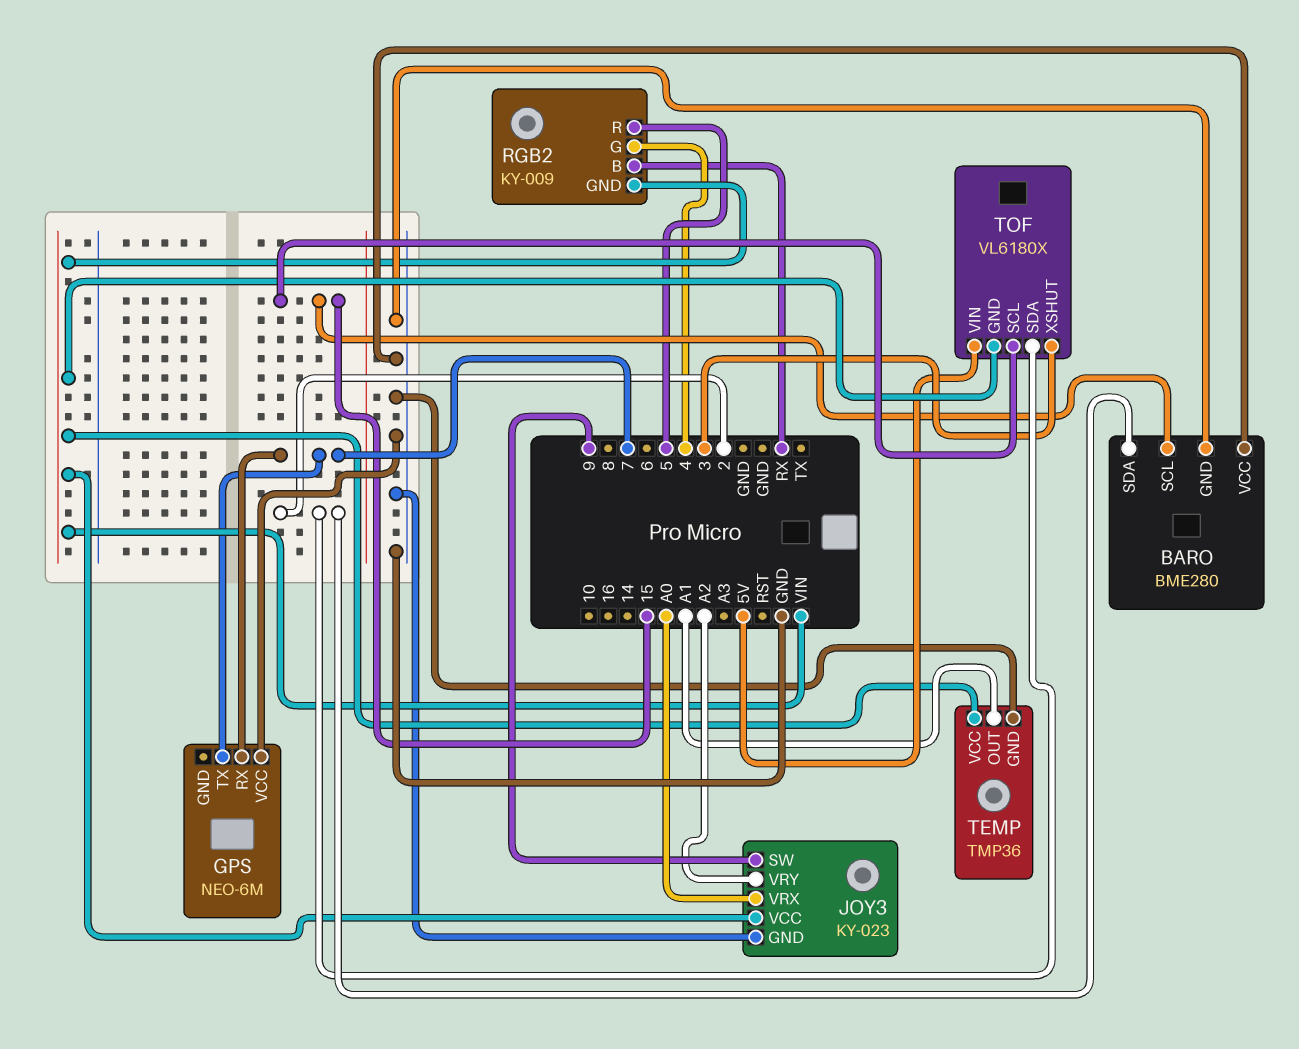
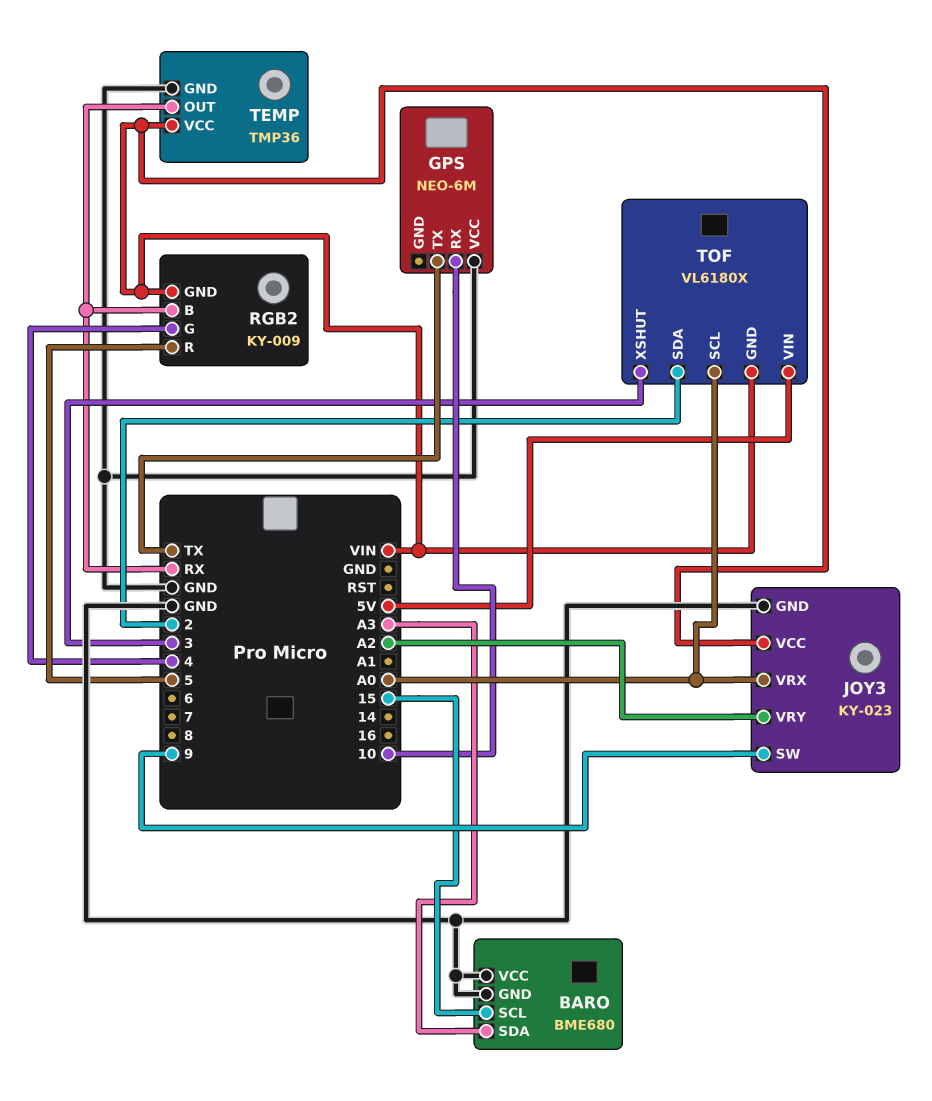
BARO: BME280 -> BME680
BARO pin SDA: 2 -> A3
GPS pin RX: 7 -> 10
GPS pin TX: 7 -> TX
TEMP pin OUT: A1 -> RX
TOF pin SCL: 15 -> A0

